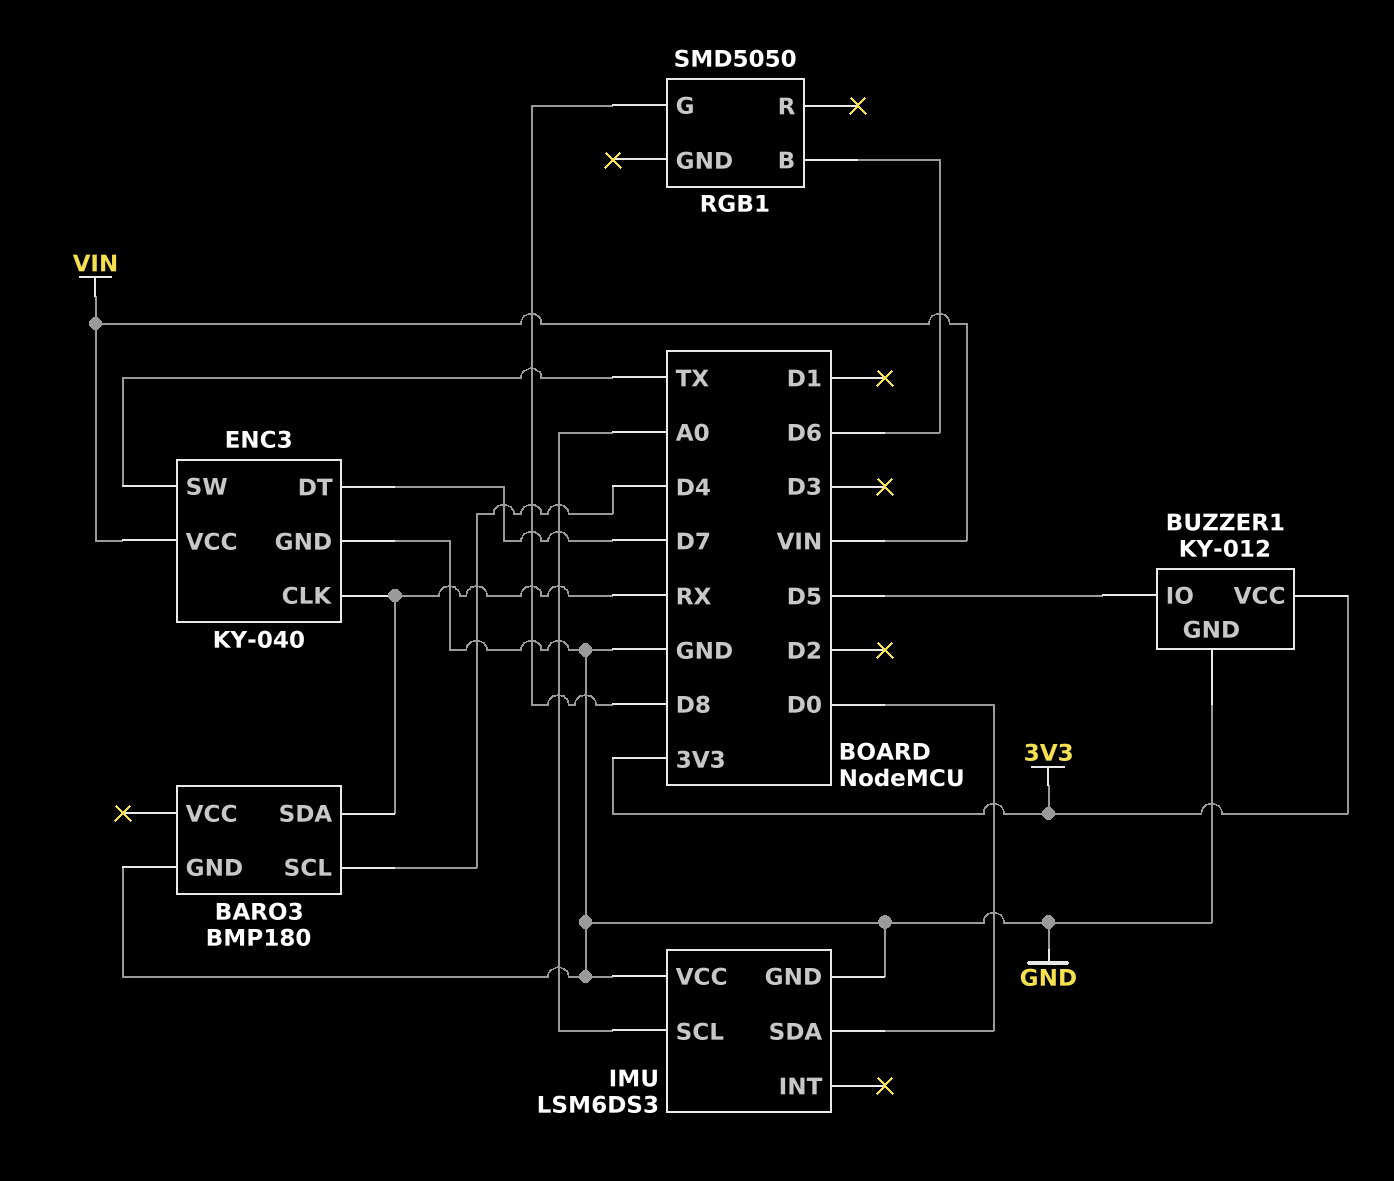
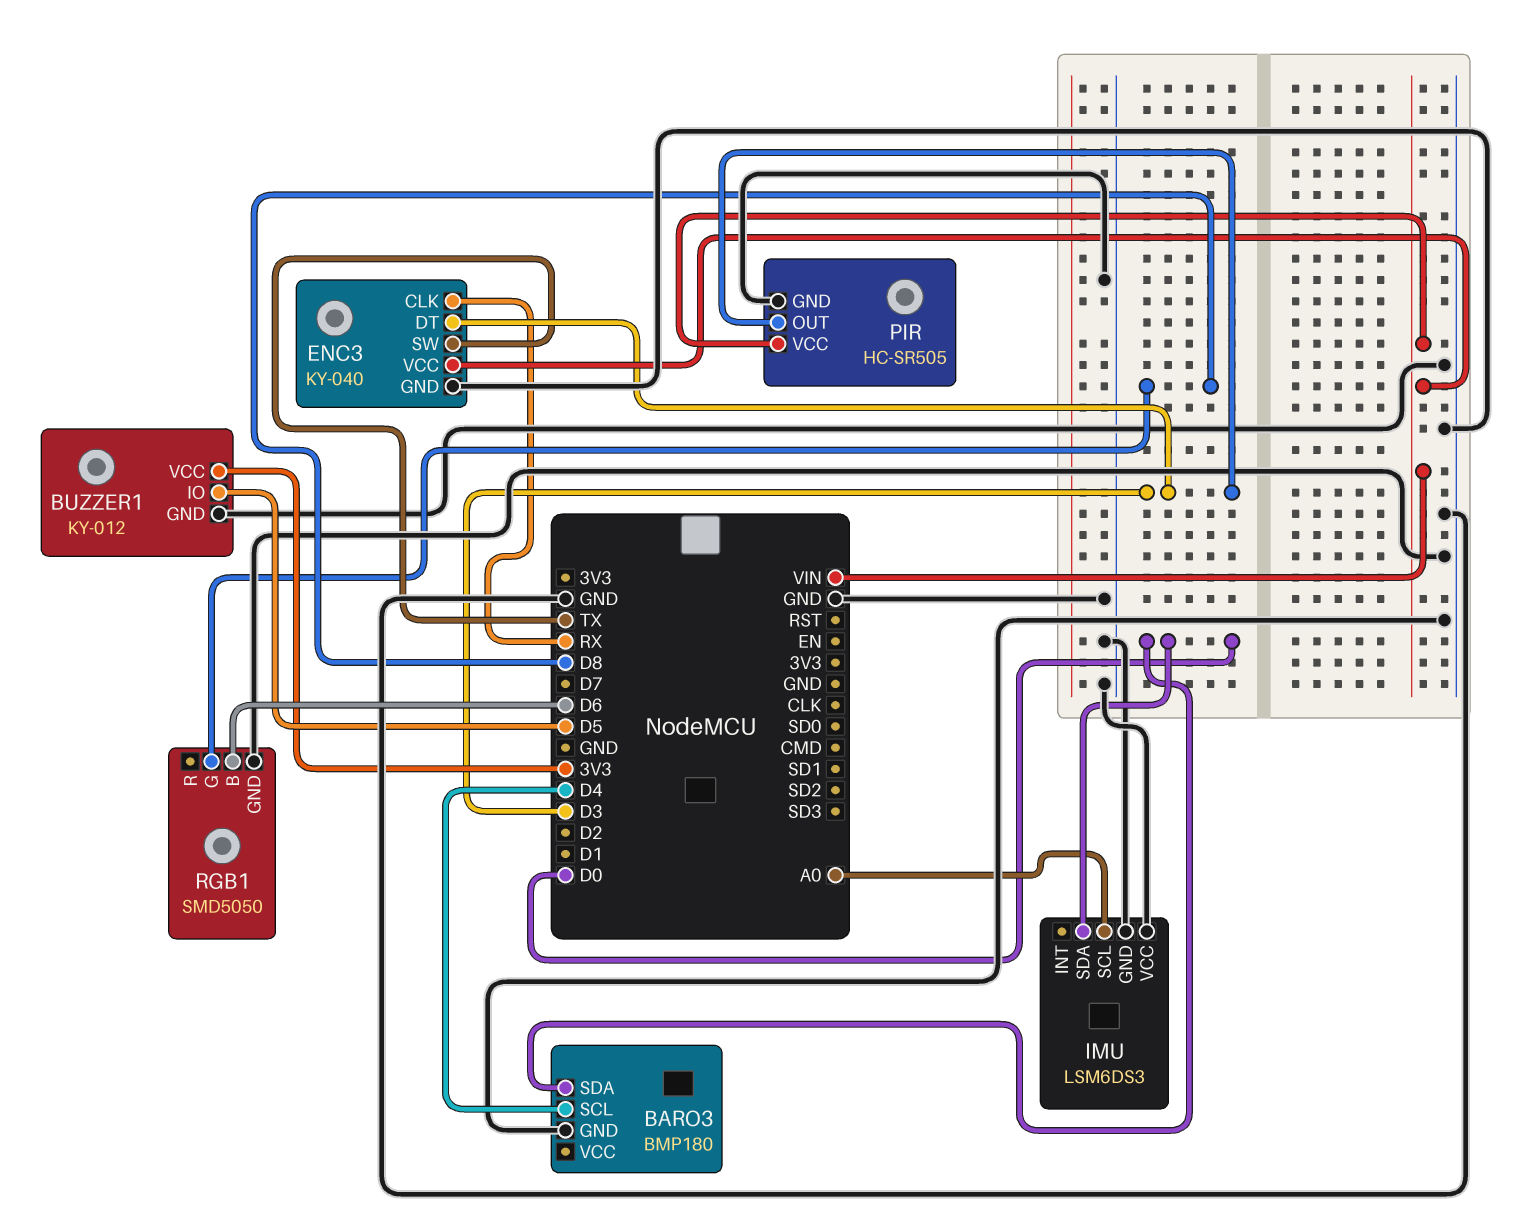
BARO3 pin SDA: RX -> D0
ENC3 pin DT: D7 -> D3
PIR: none -> HC-SR505
PIR pin GND: none -> GND
PIR pin OUT: none -> D3
PIR pin VCC: none -> VIN
RGB1 pin GND: none -> GND

